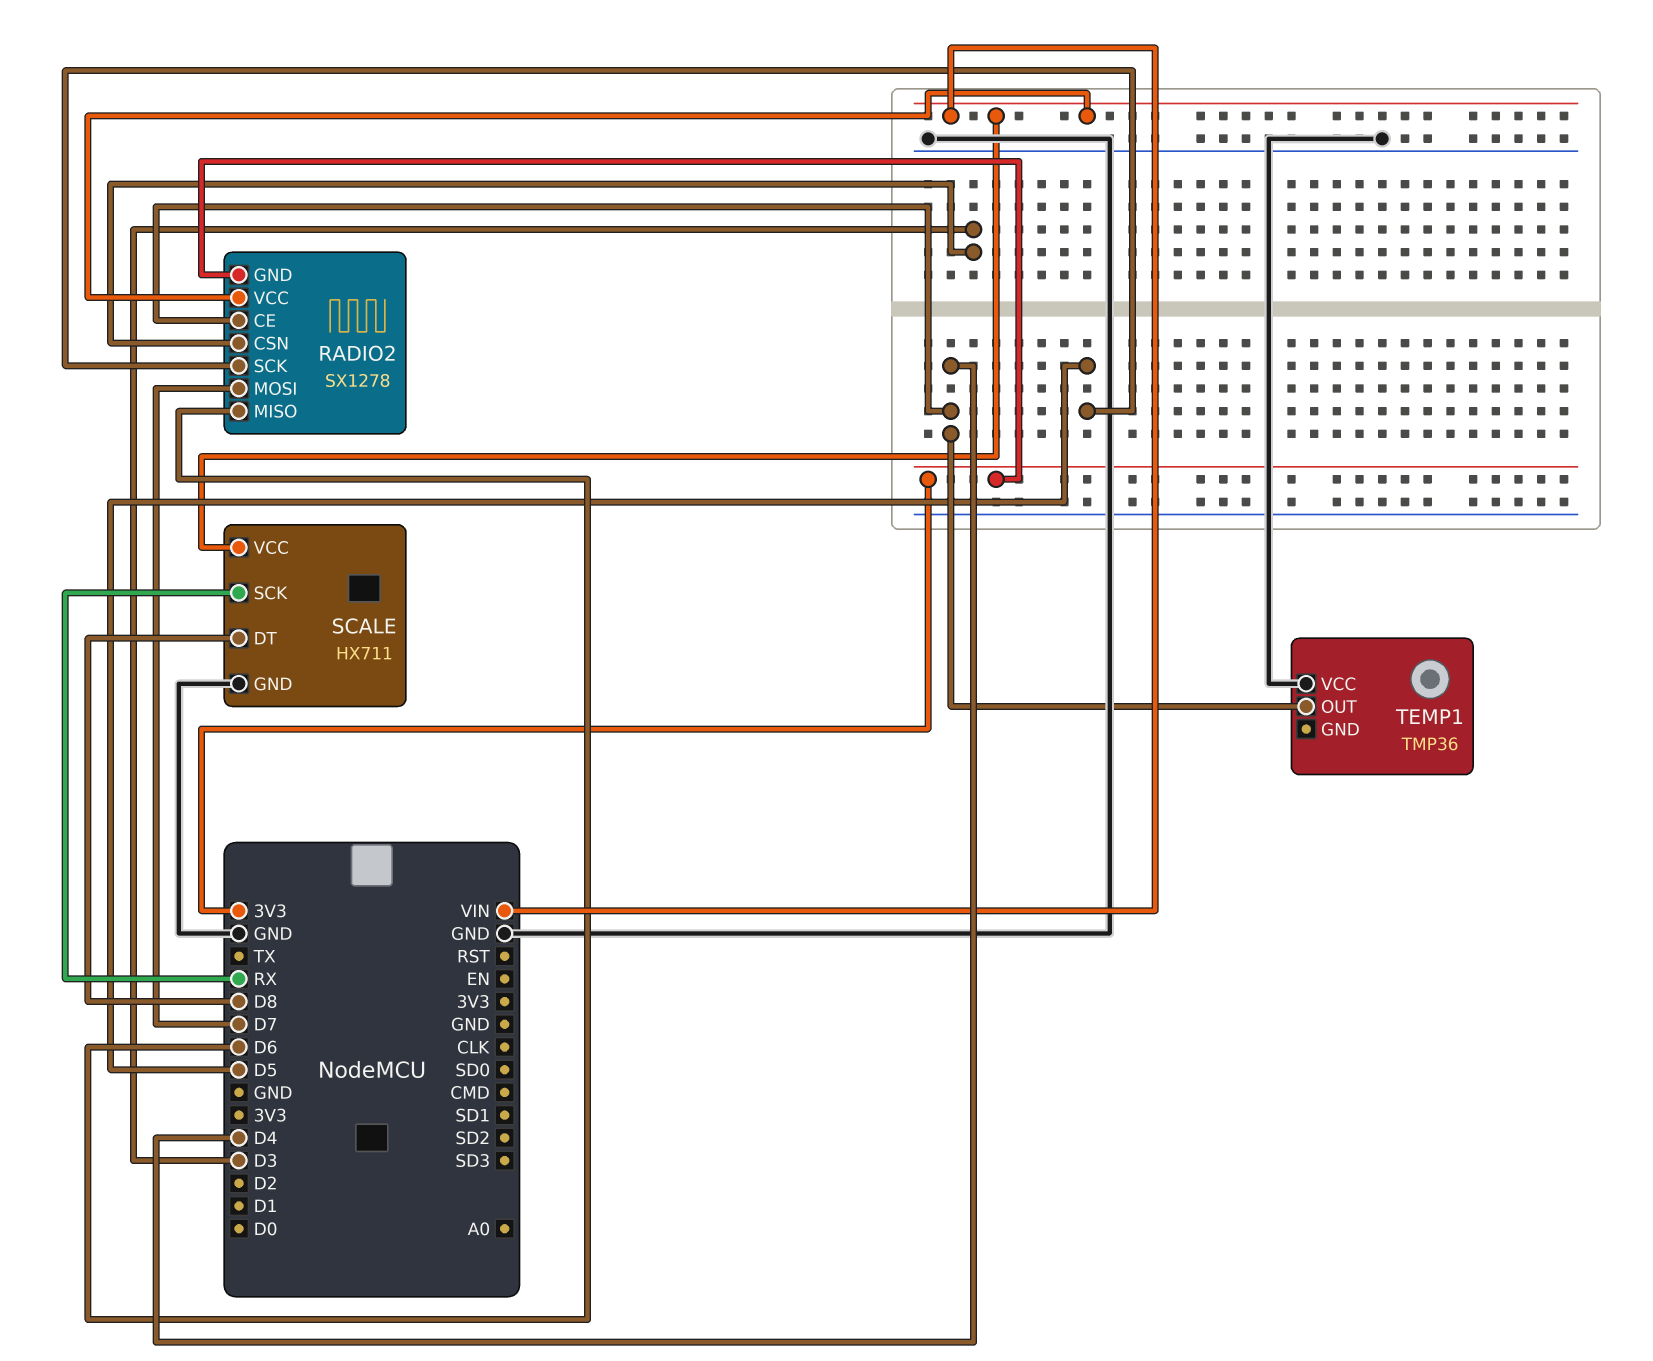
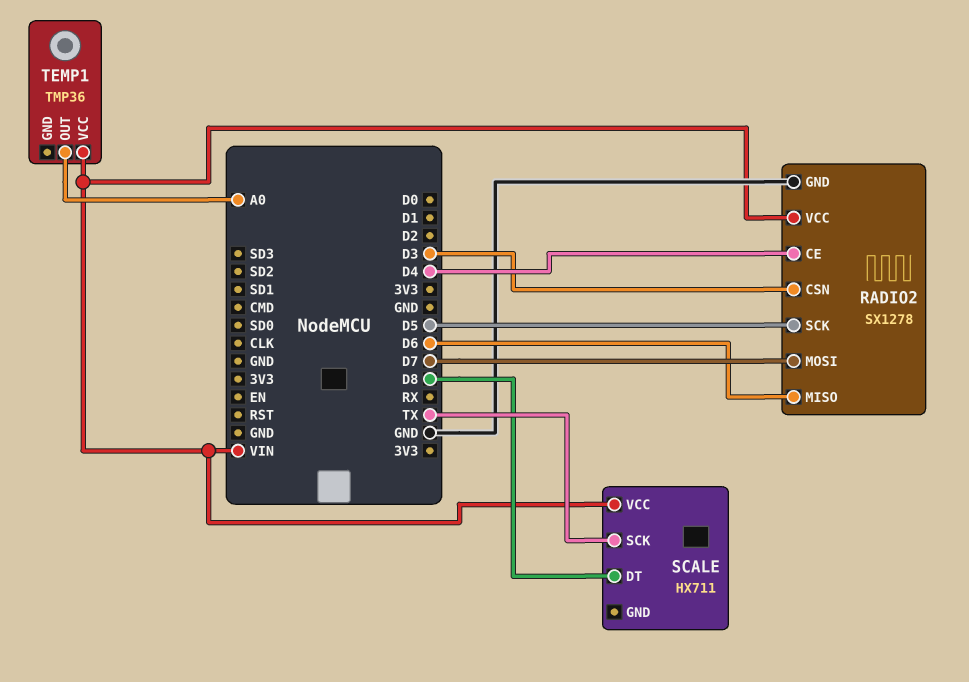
RADIO2 pin GND: 3V3 -> GND
SCALE pin GND: GND -> none
SCALE pin SCK: RX -> TX
TEMP1 pin OUT: D4 -> A0
TEMP1 pin VCC: GND -> VIN

